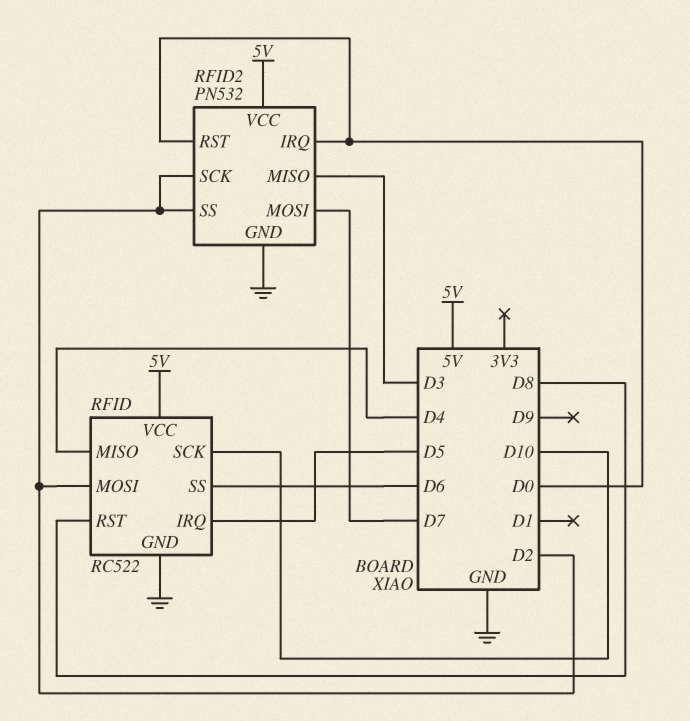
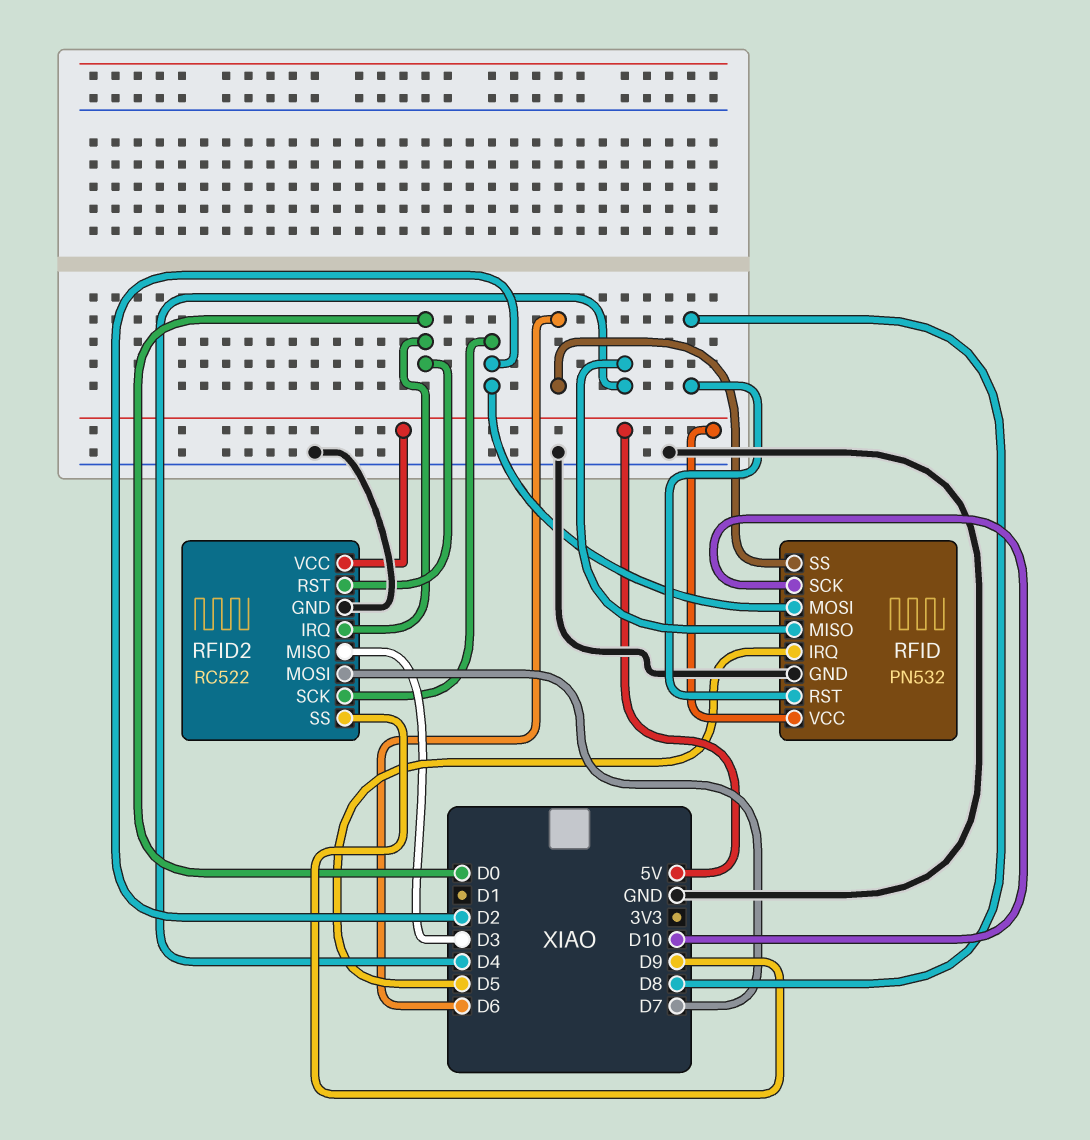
RFID: RC522 -> PN532
RFID2: PN532 -> RC522
RFID2 pin SS: D2 -> D9

